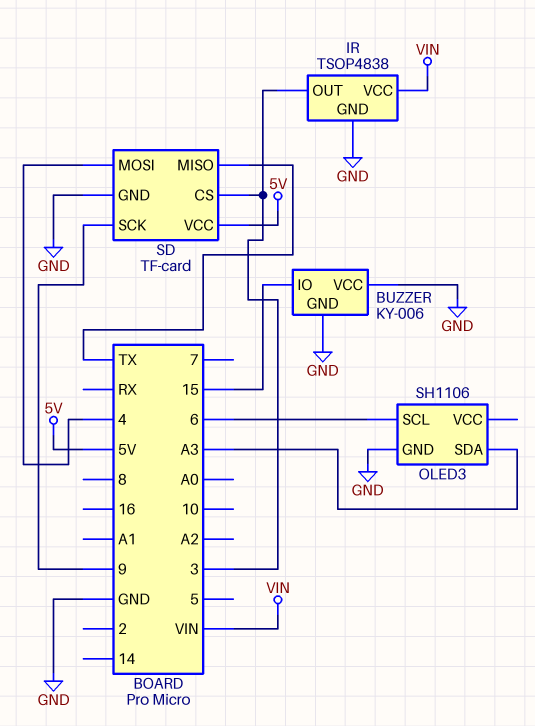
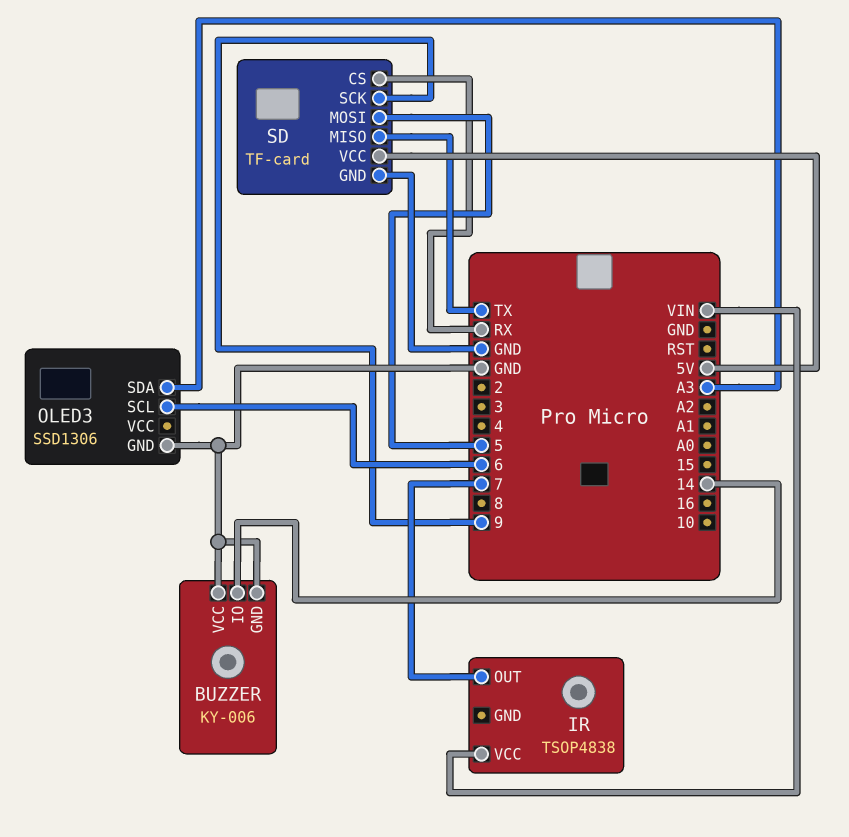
BUZZER pin IO: 15 -> 14
IR pin GND: GND -> none
IR pin OUT: 3 -> 7
OLED3: SH1106 -> SSD1306
SD pin CS: 3 -> RX
SD pin MOSI: 4 -> 5

